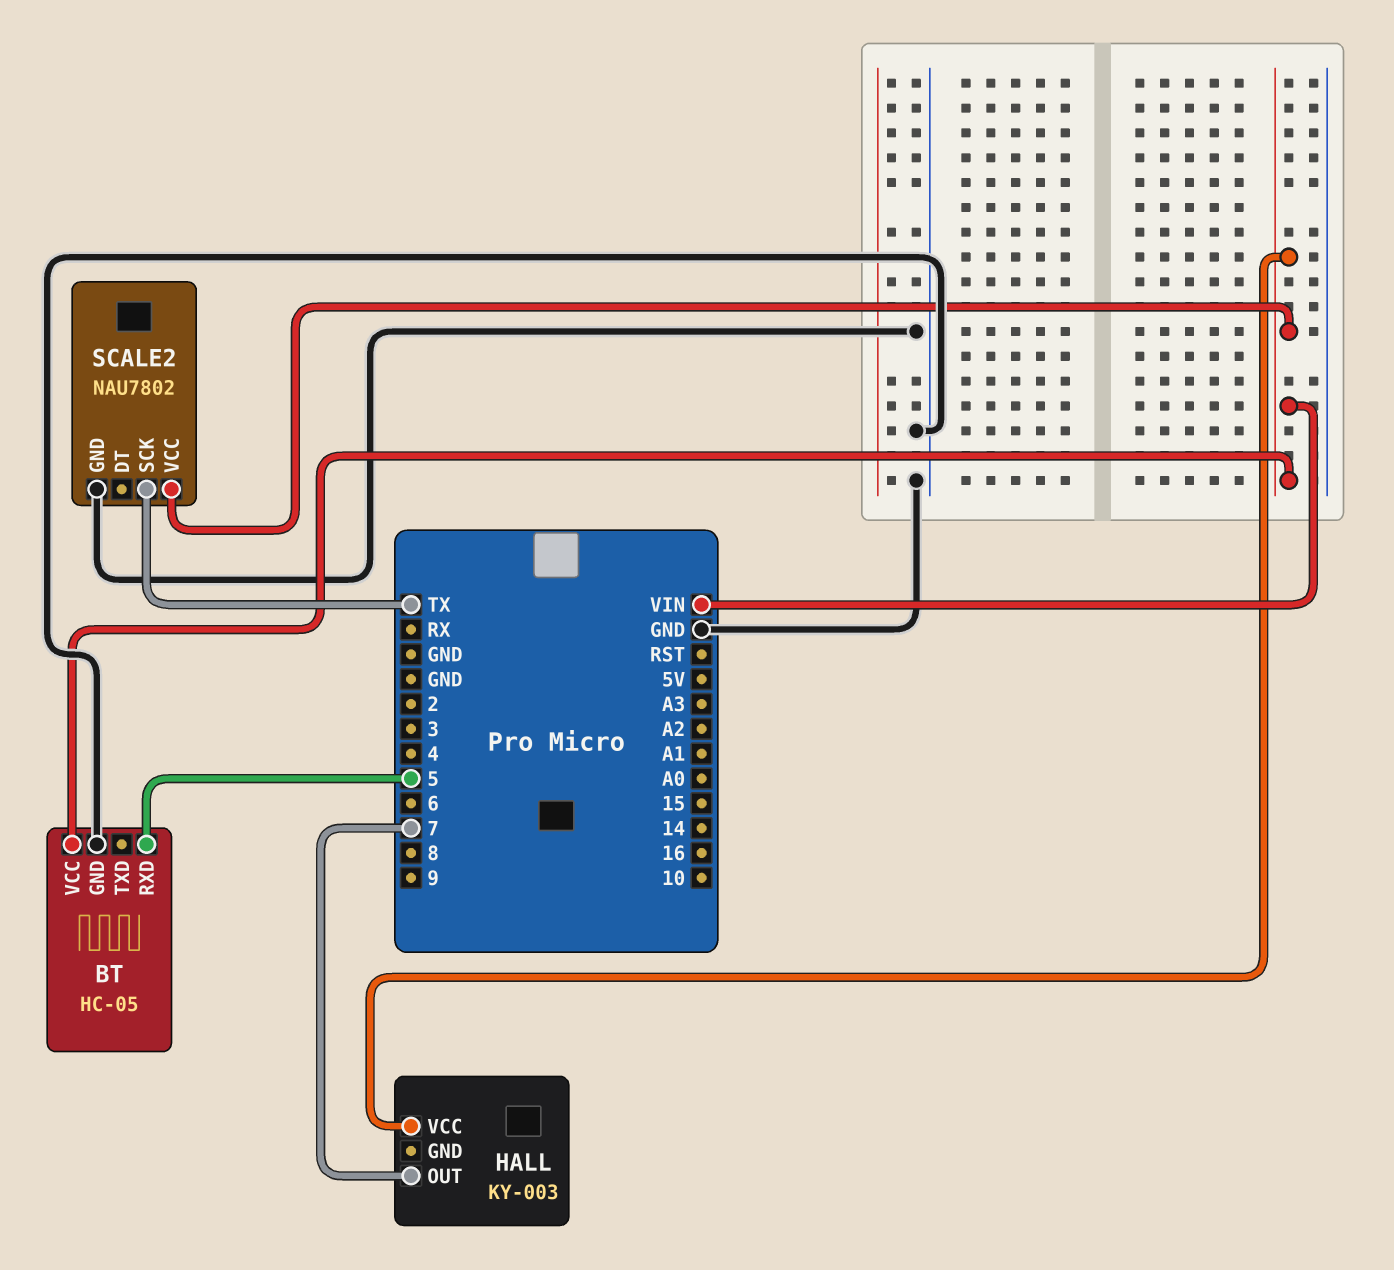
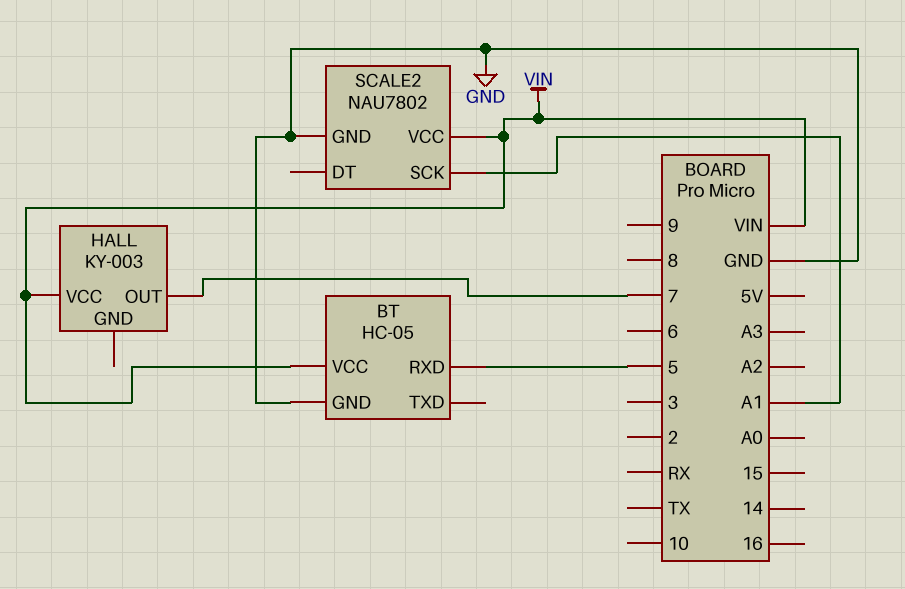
SCALE2 pin SCK: TX -> A1

